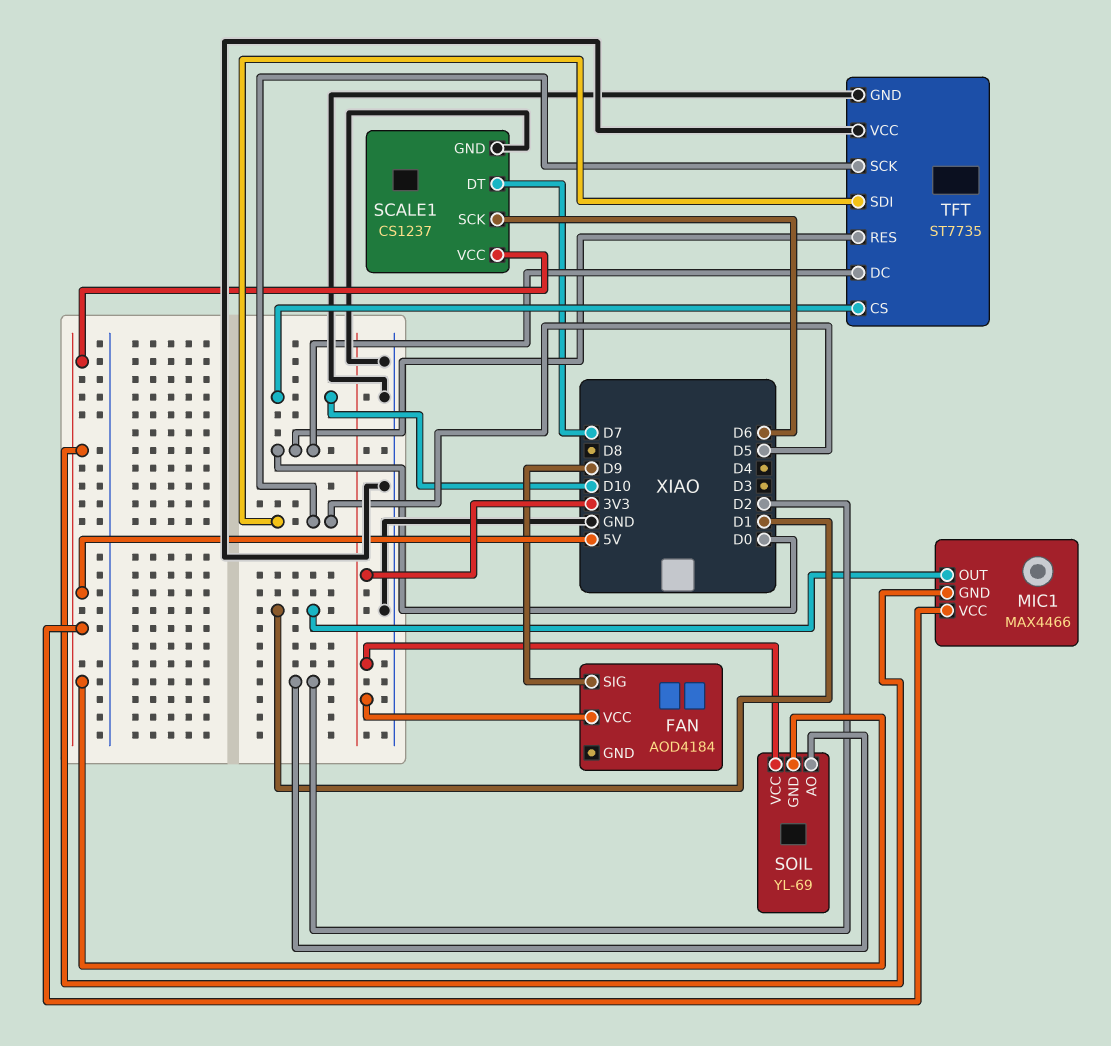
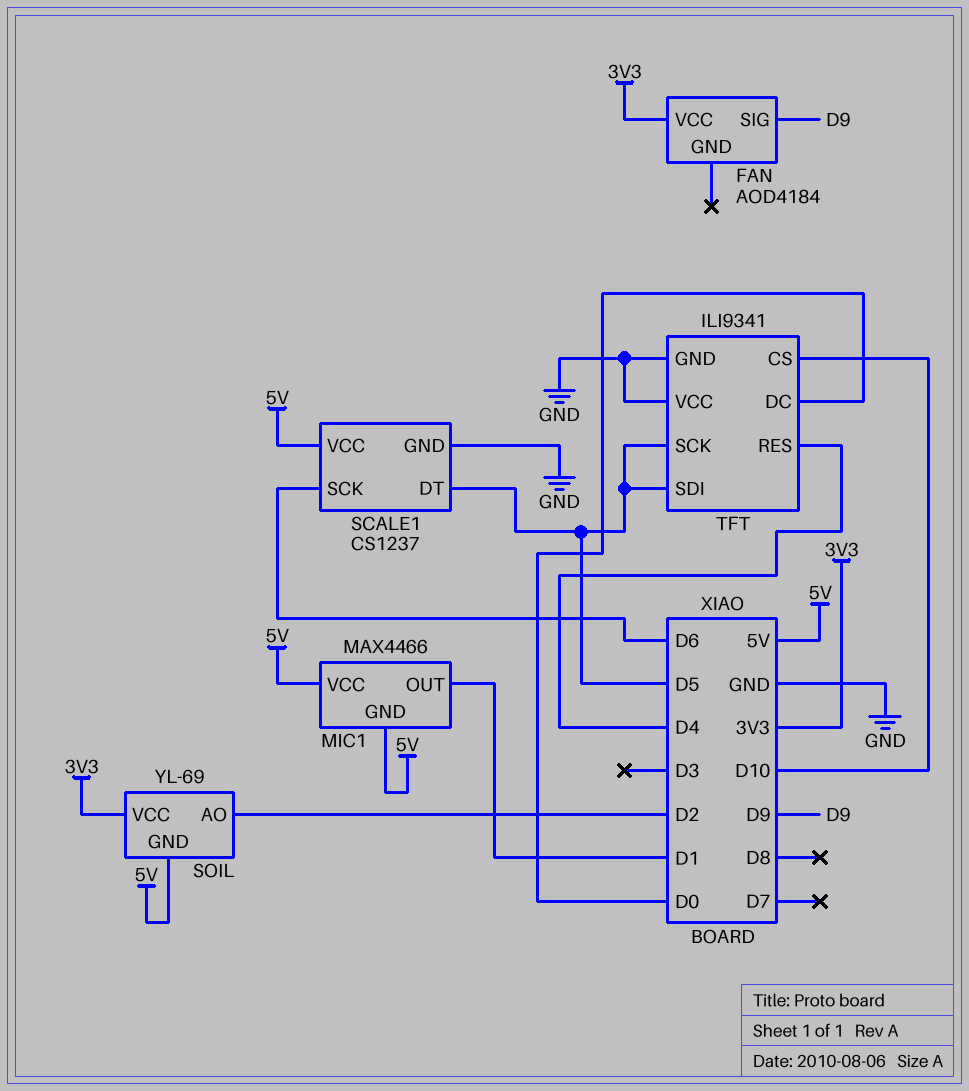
SCALE1 pin DT: D7 -> D5
TFT: ST7735 -> ILI9341
TFT pin RES: D0 -> D4

